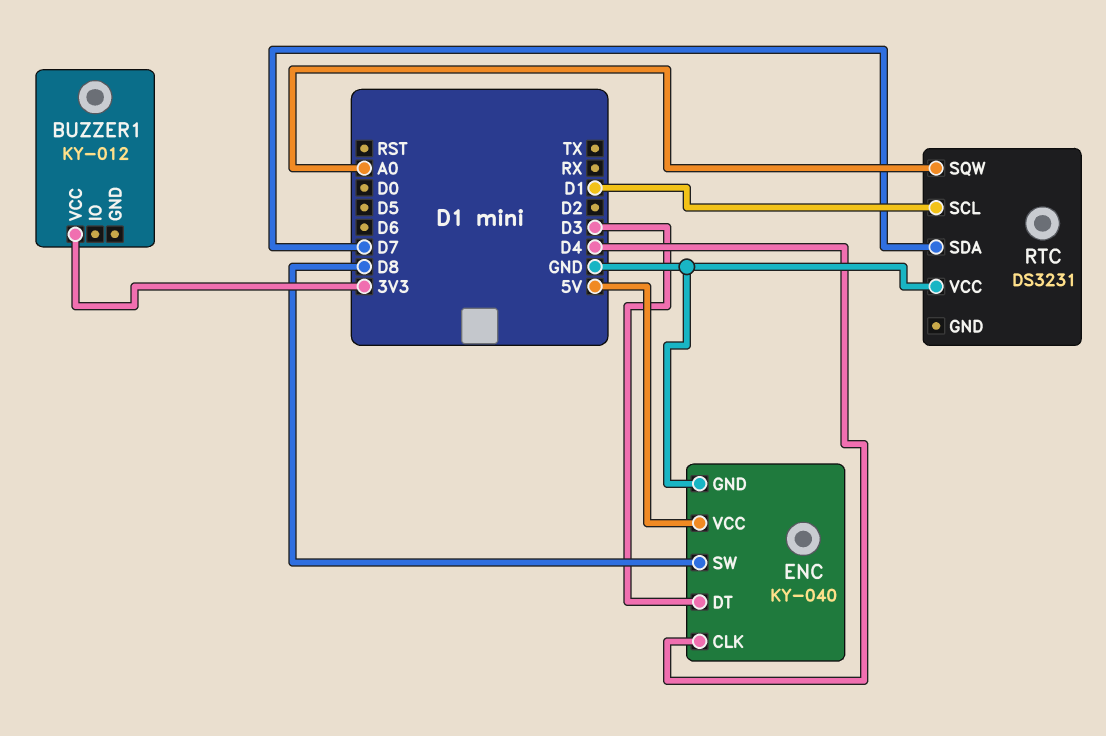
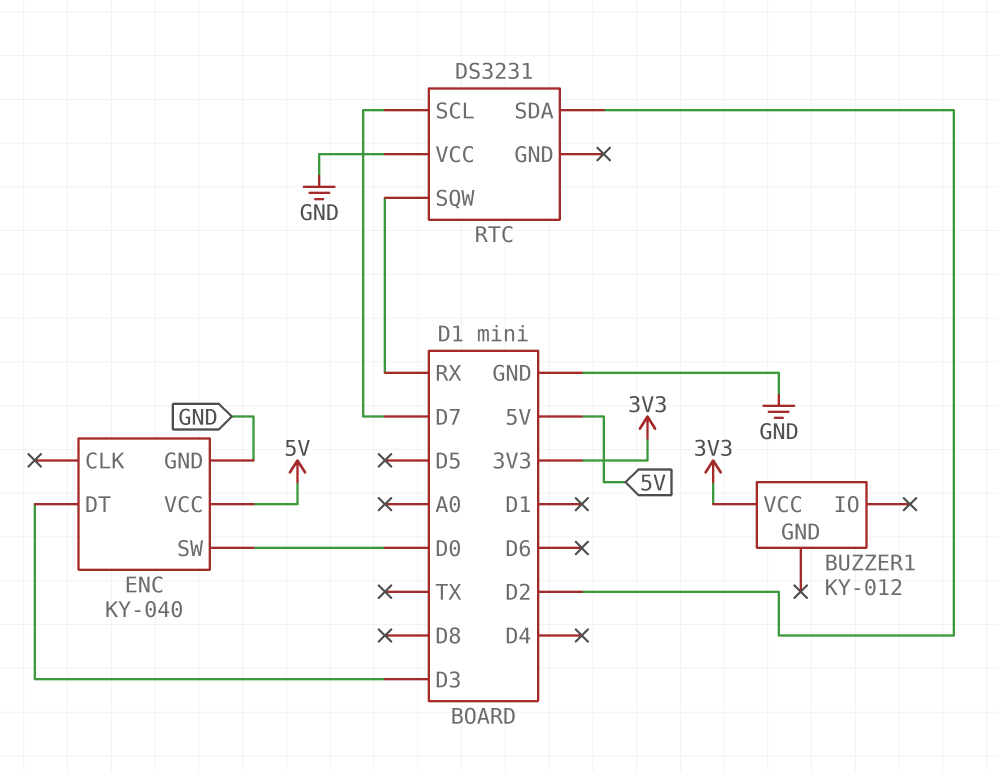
ENC pin CLK: D4 -> none
ENC pin SW: D8 -> D0
RTC pin SCL: D1 -> D7
RTC pin SDA: D7 -> D2
RTC pin SQW: A0 -> RX

